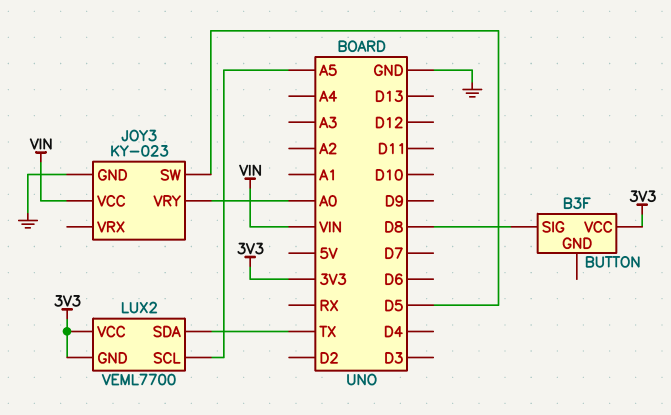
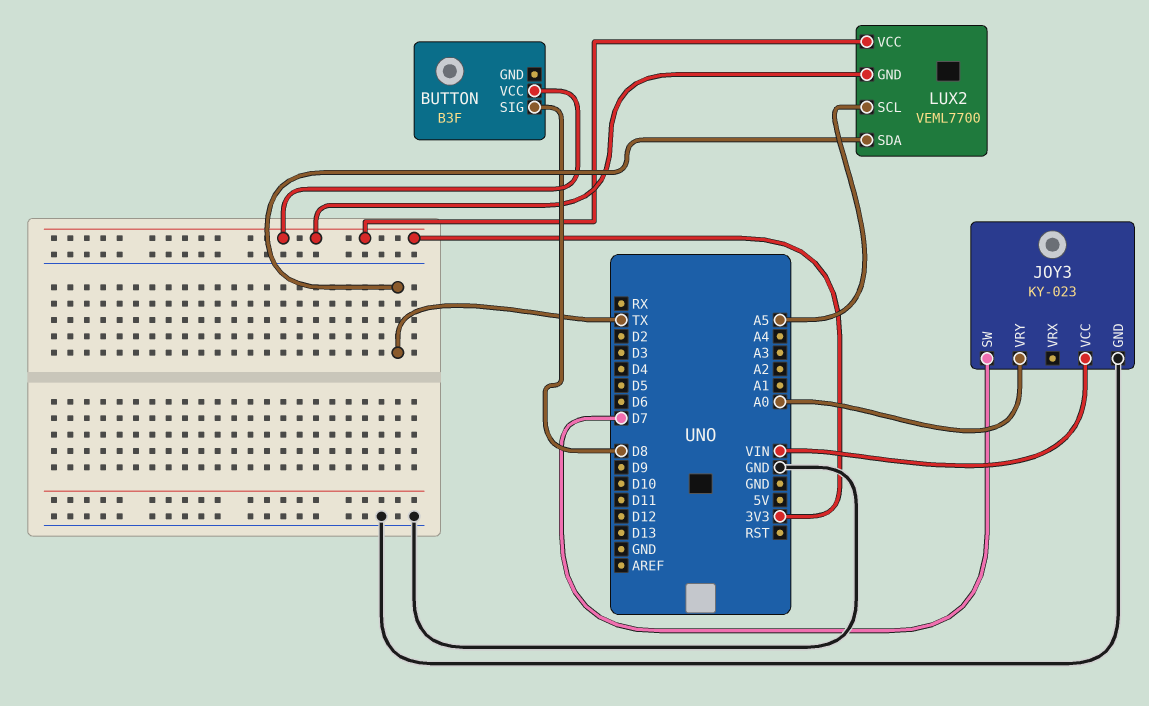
JOY3 pin SW: D5 -> D7

